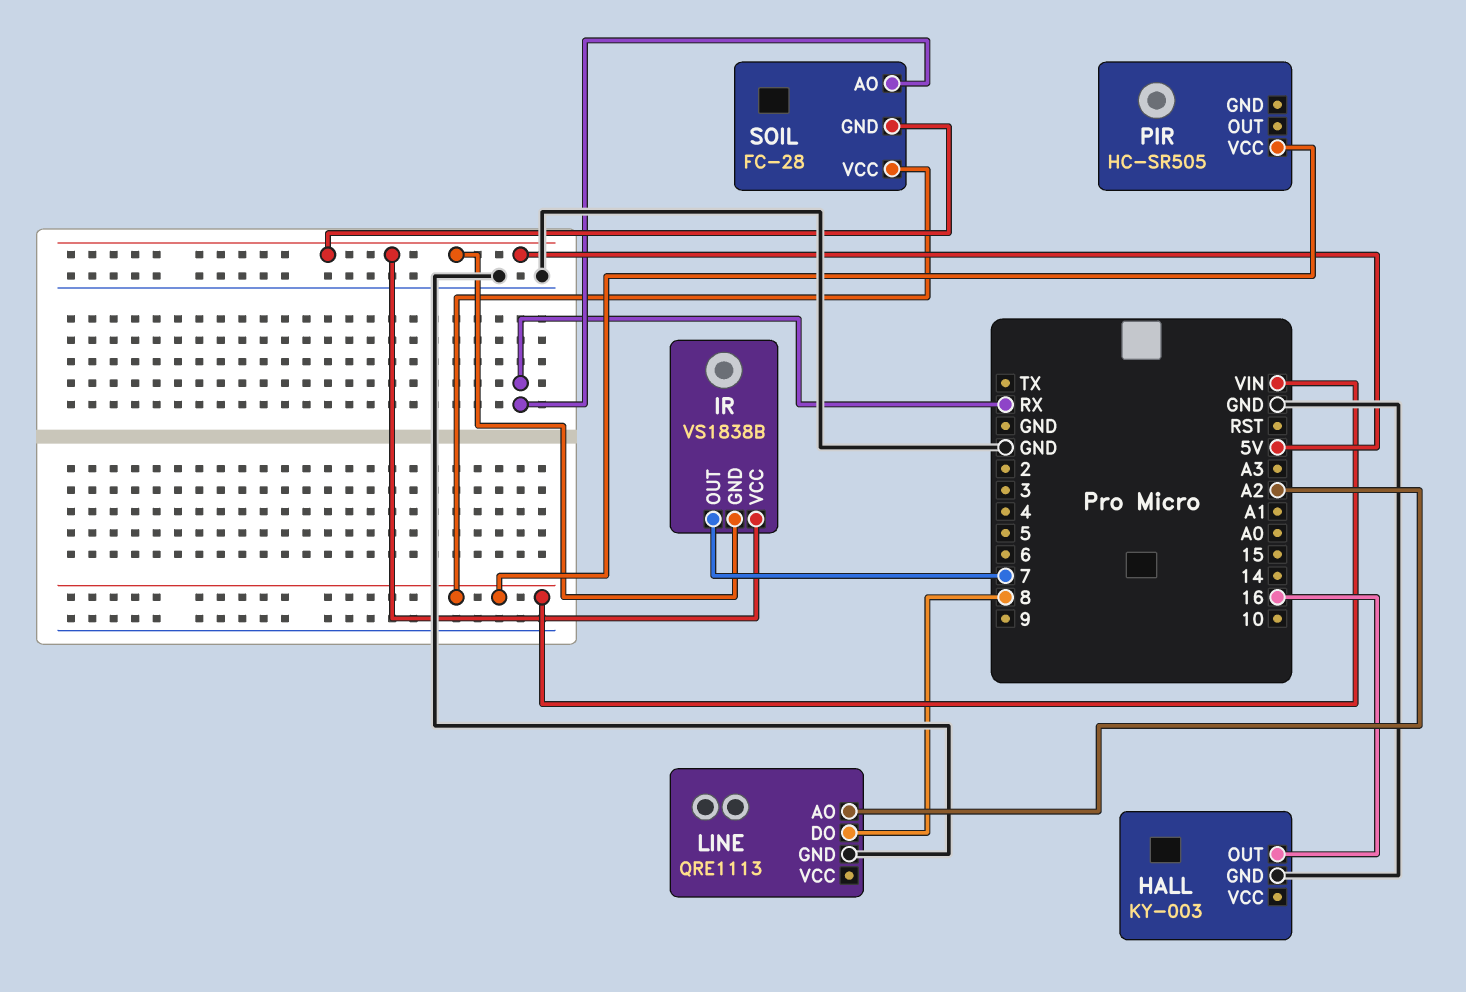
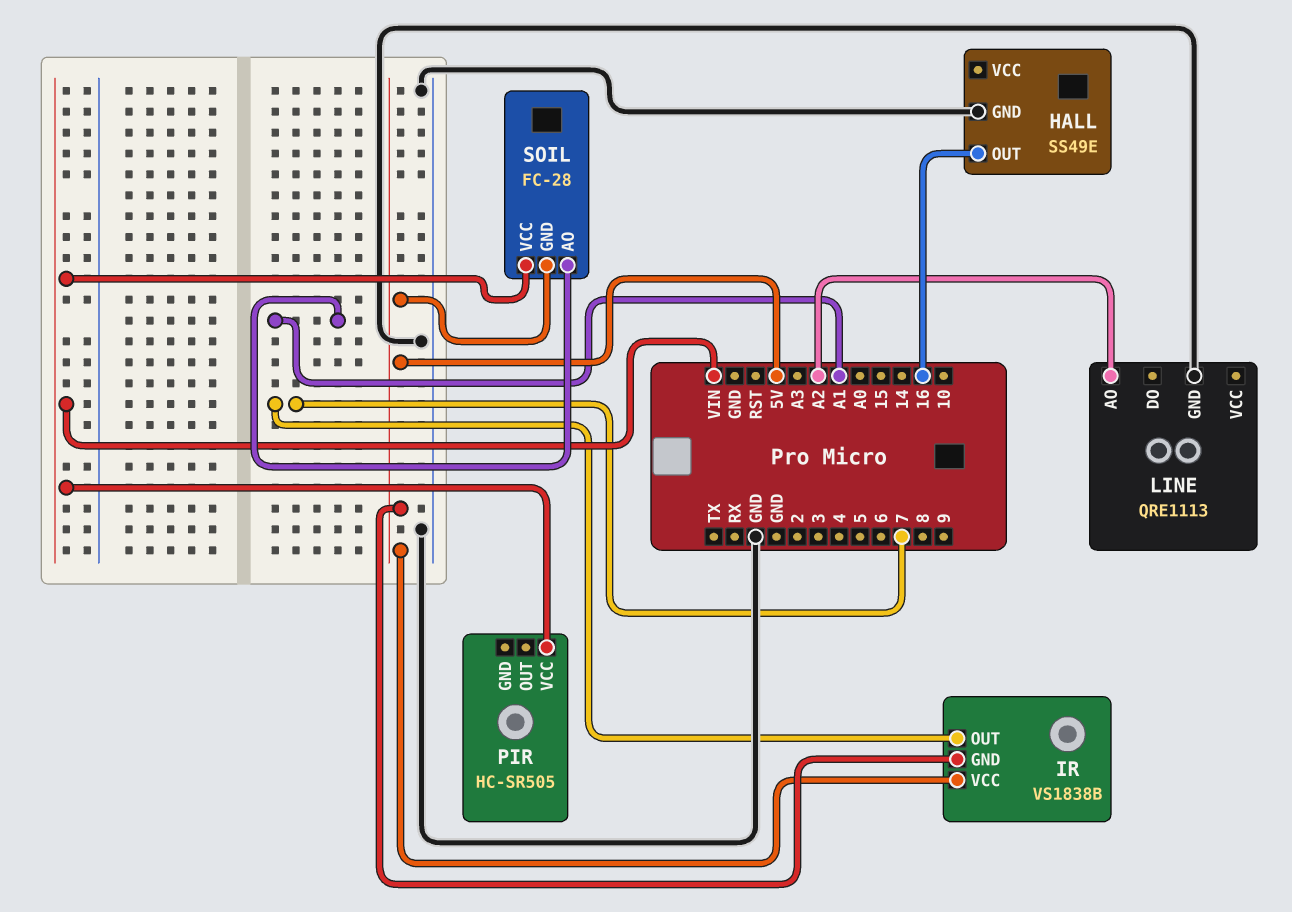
HALL: KY-003 -> SS49E
LINE pin DO: 8 -> none
SOIL pin AO: RX -> A1

